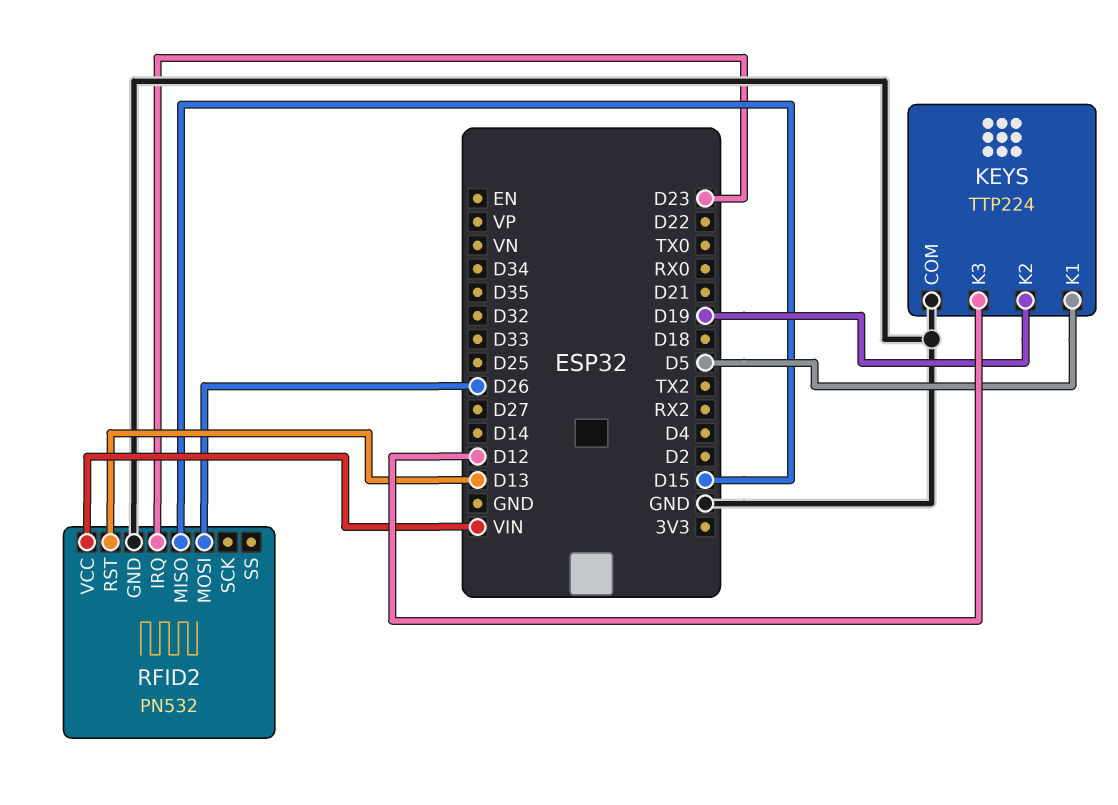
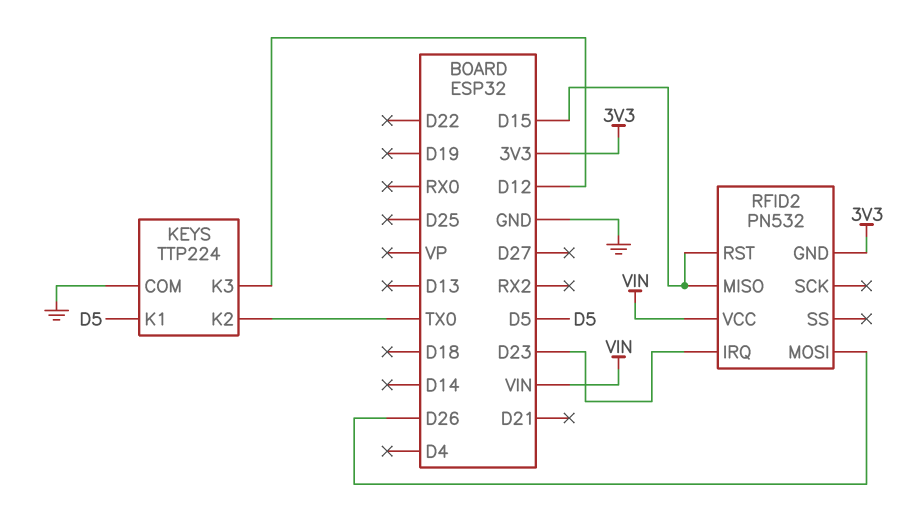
KEYS pin K2: D19 -> TX0
RFID2 pin GND: GND -> 3V3
RFID2 pin RST: D13 -> D15

